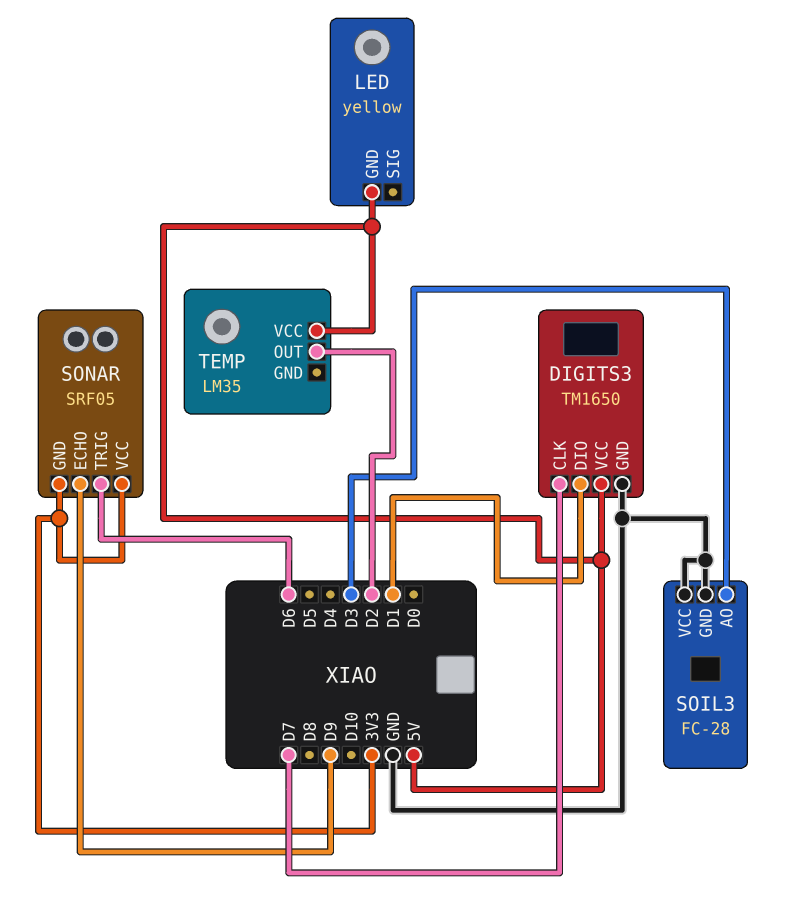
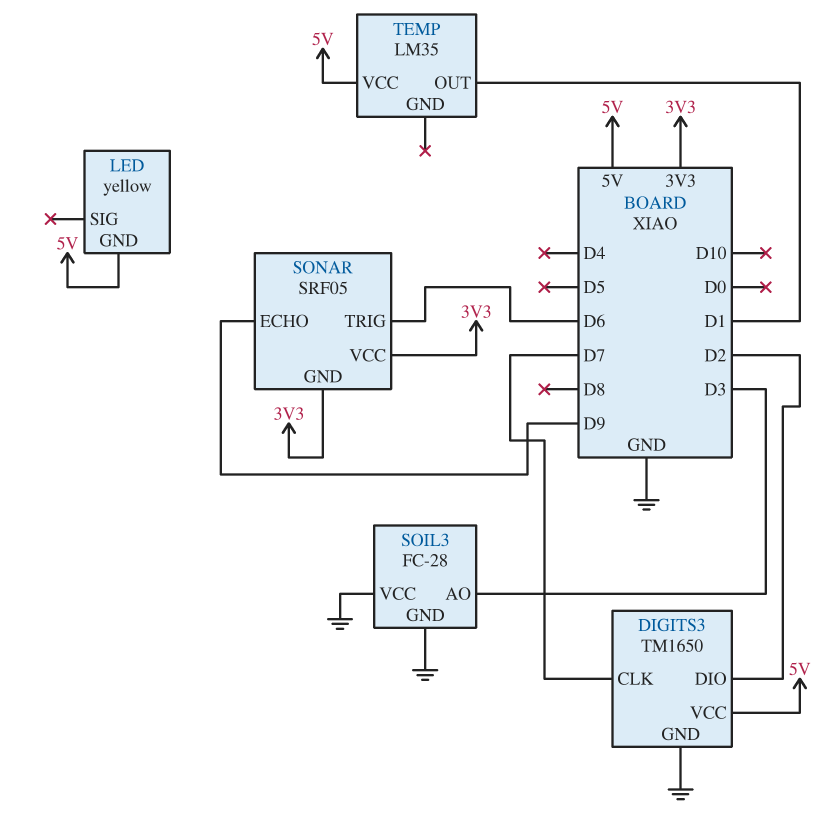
DIGITS3 pin DIO: D1 -> D2
TEMP pin OUT: D2 -> D1

